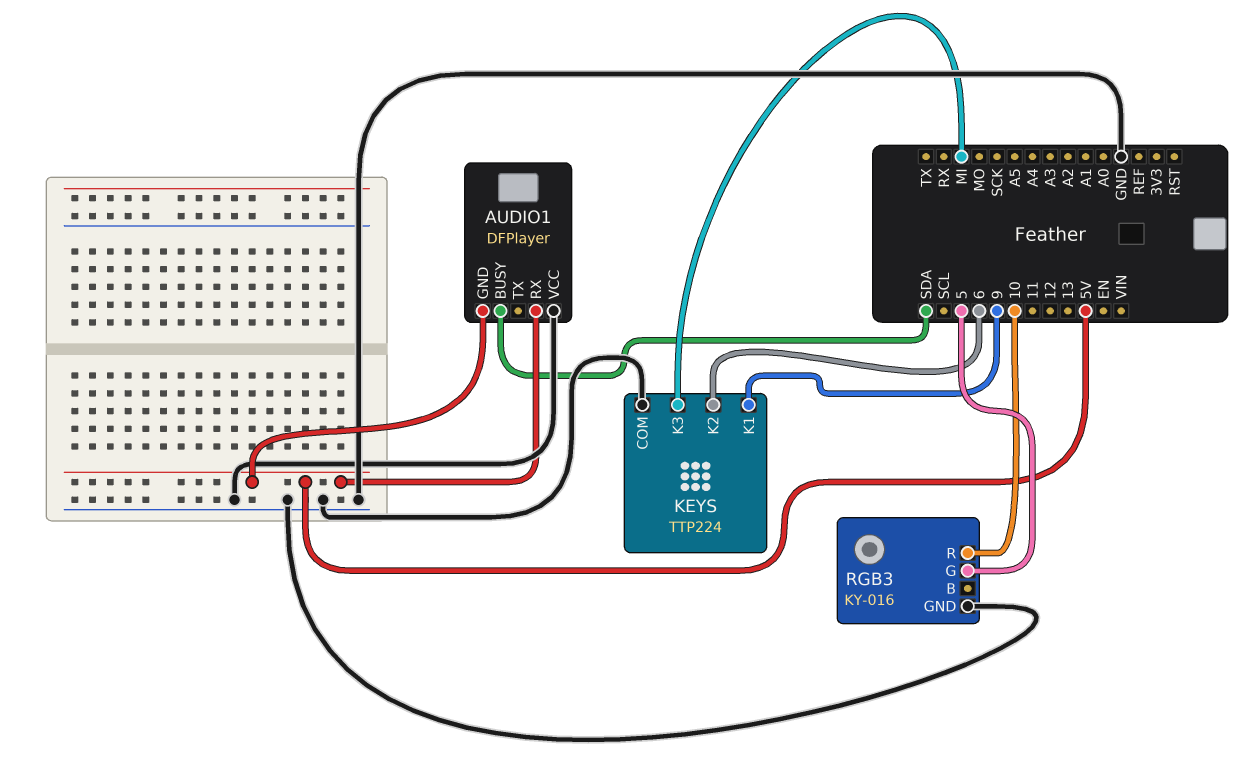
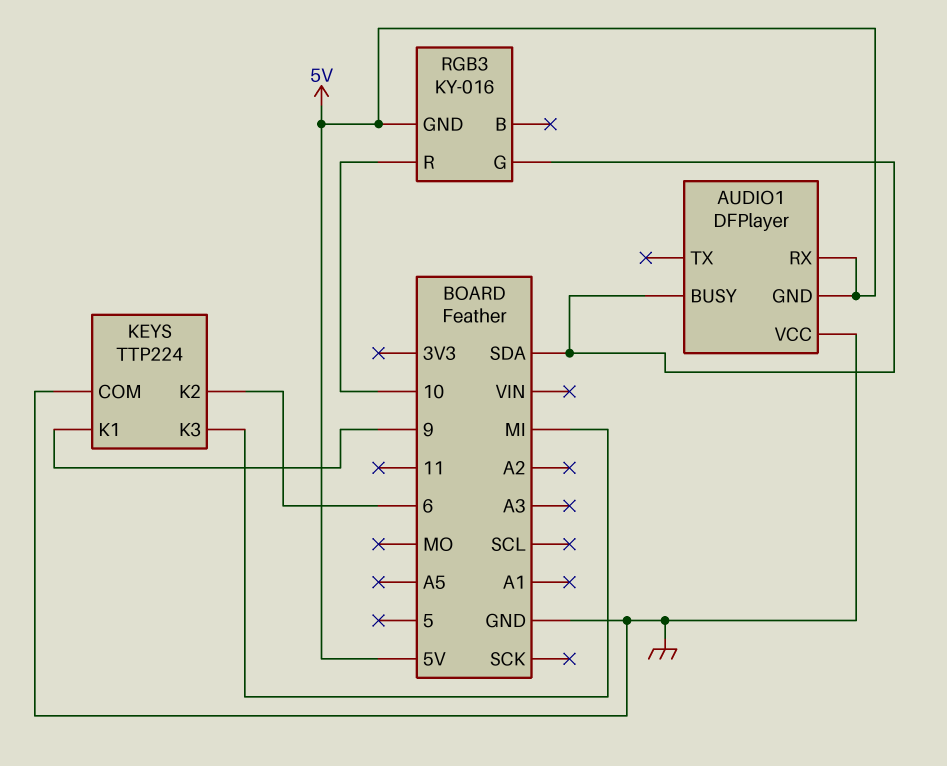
RGB3 pin G: 5 -> SDA
RGB3 pin GND: GND -> 5V

